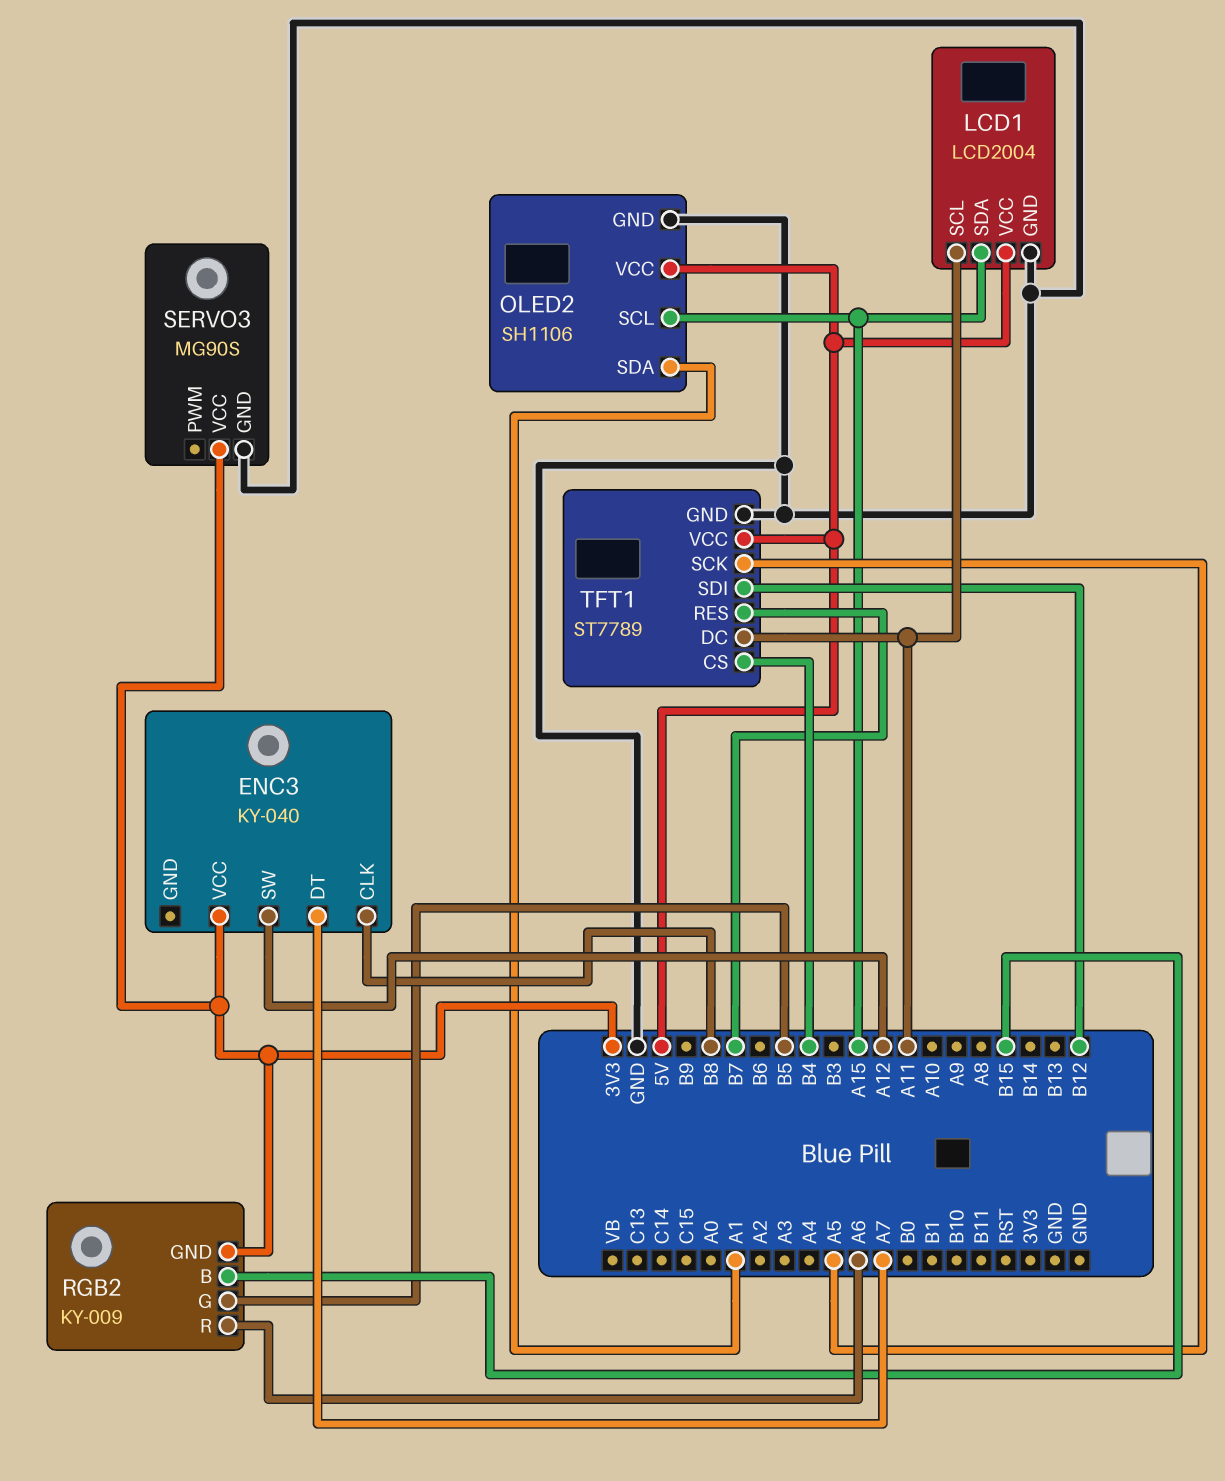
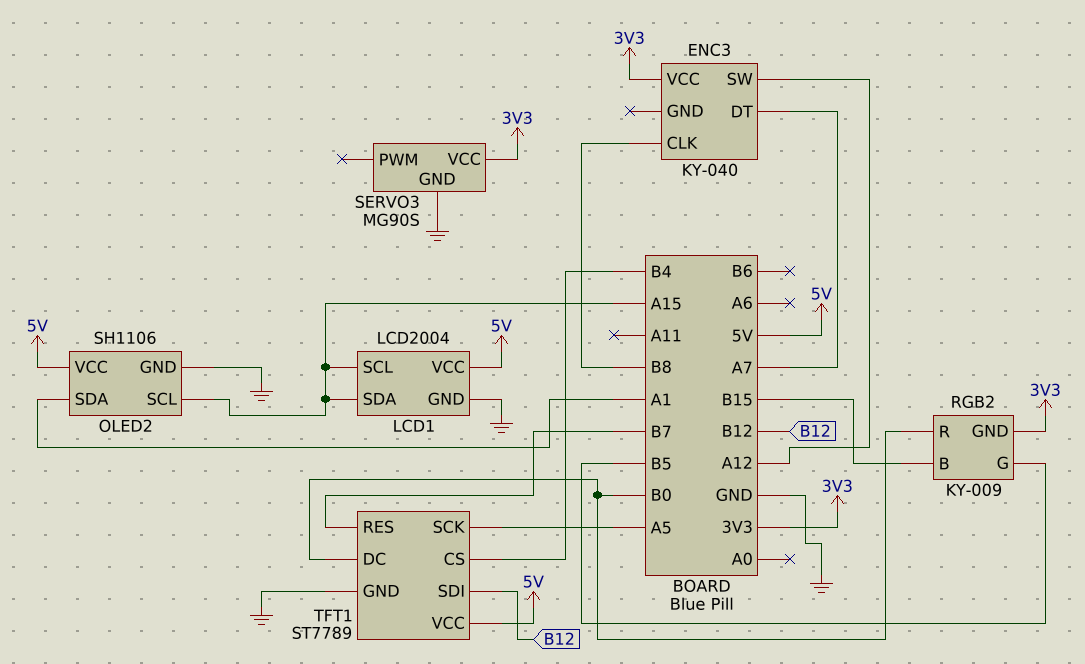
LCD1 pin SCL: A11 -> A15
RGB2 pin R: A6 -> B0
TFT1 pin DC: A11 -> B0

